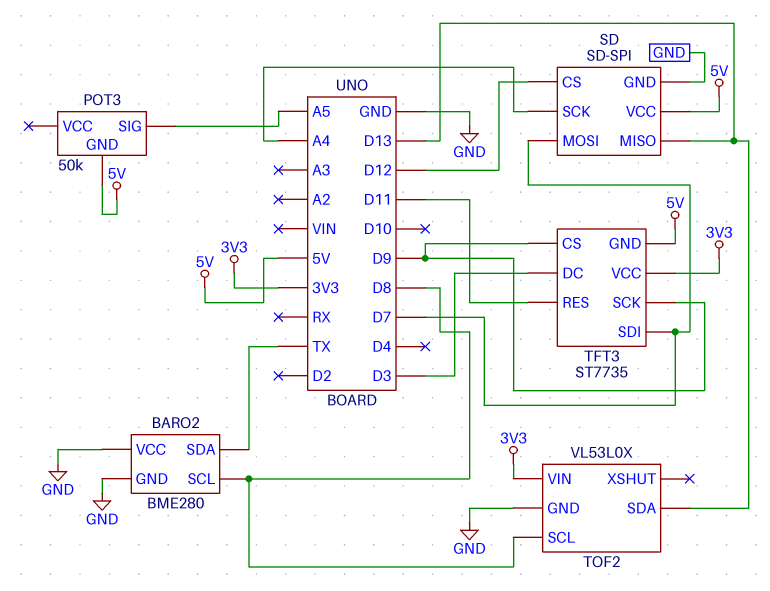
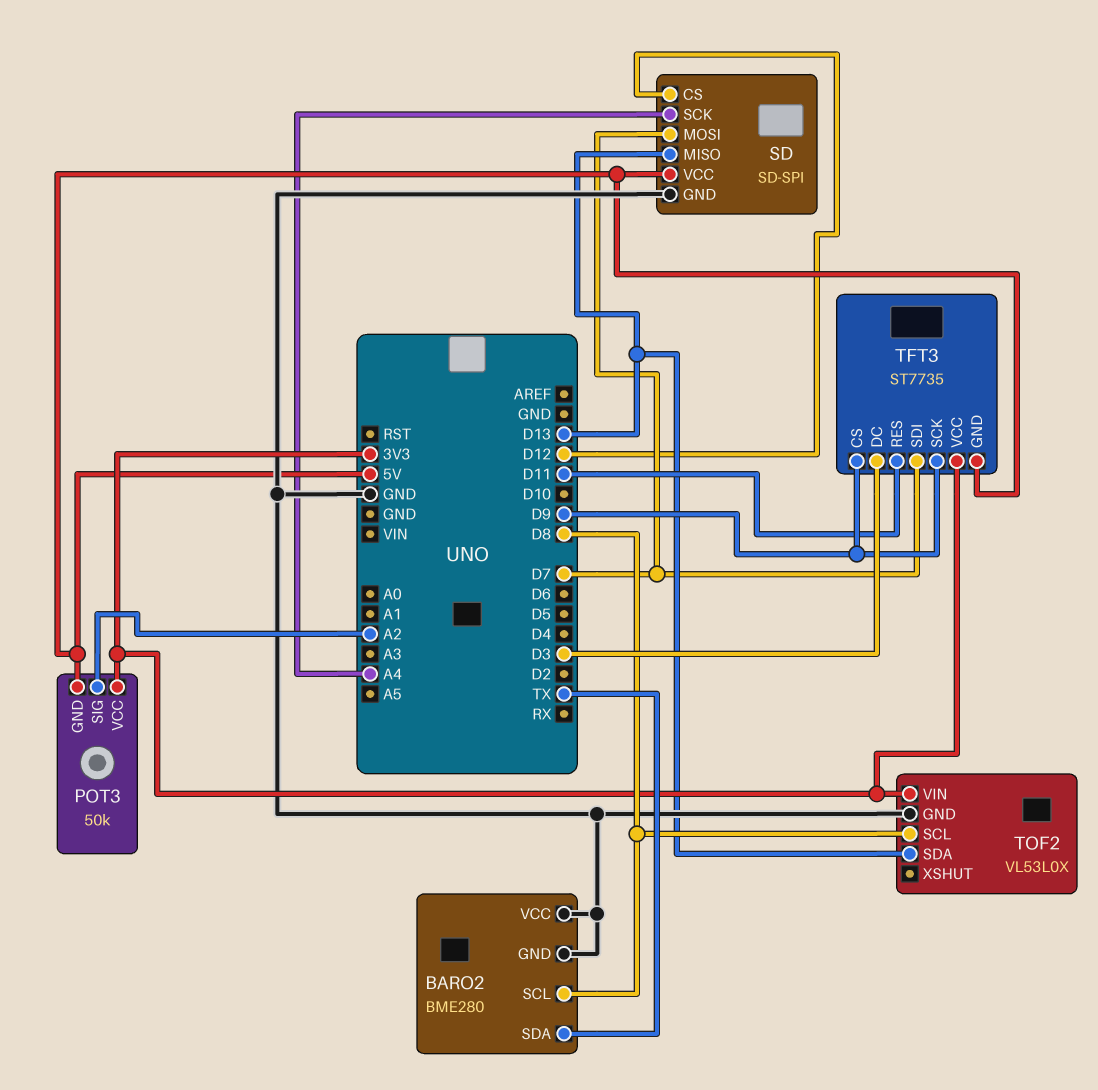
POT3 pin SIG: A5 -> A2
POT3 pin VCC: none -> 3V3

